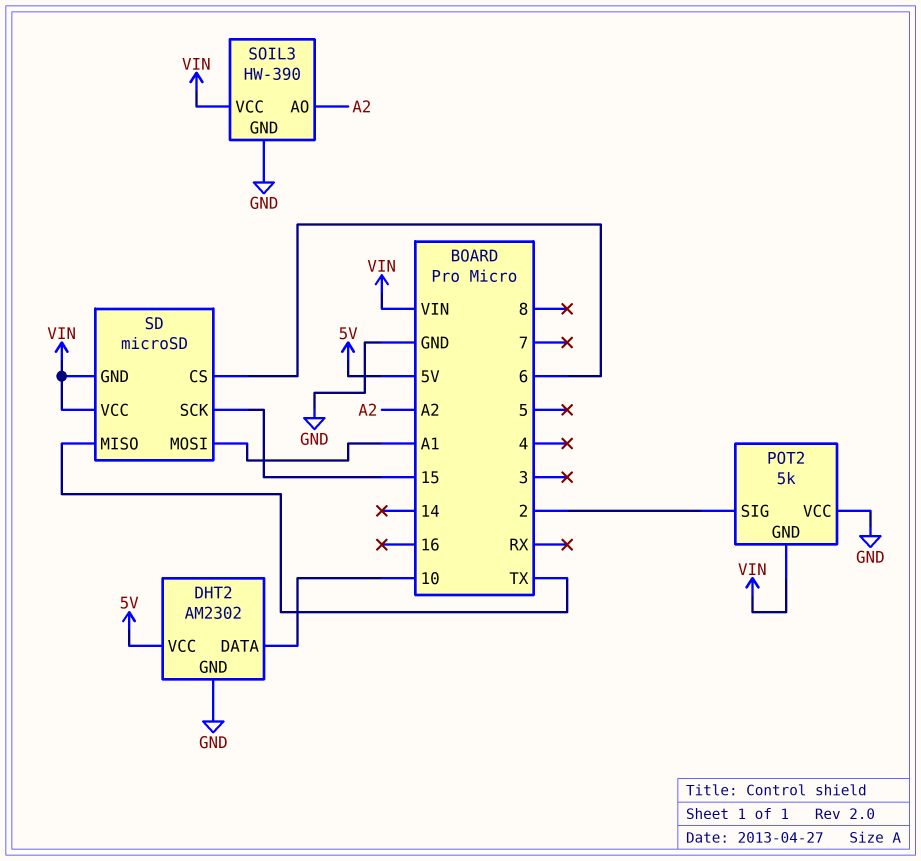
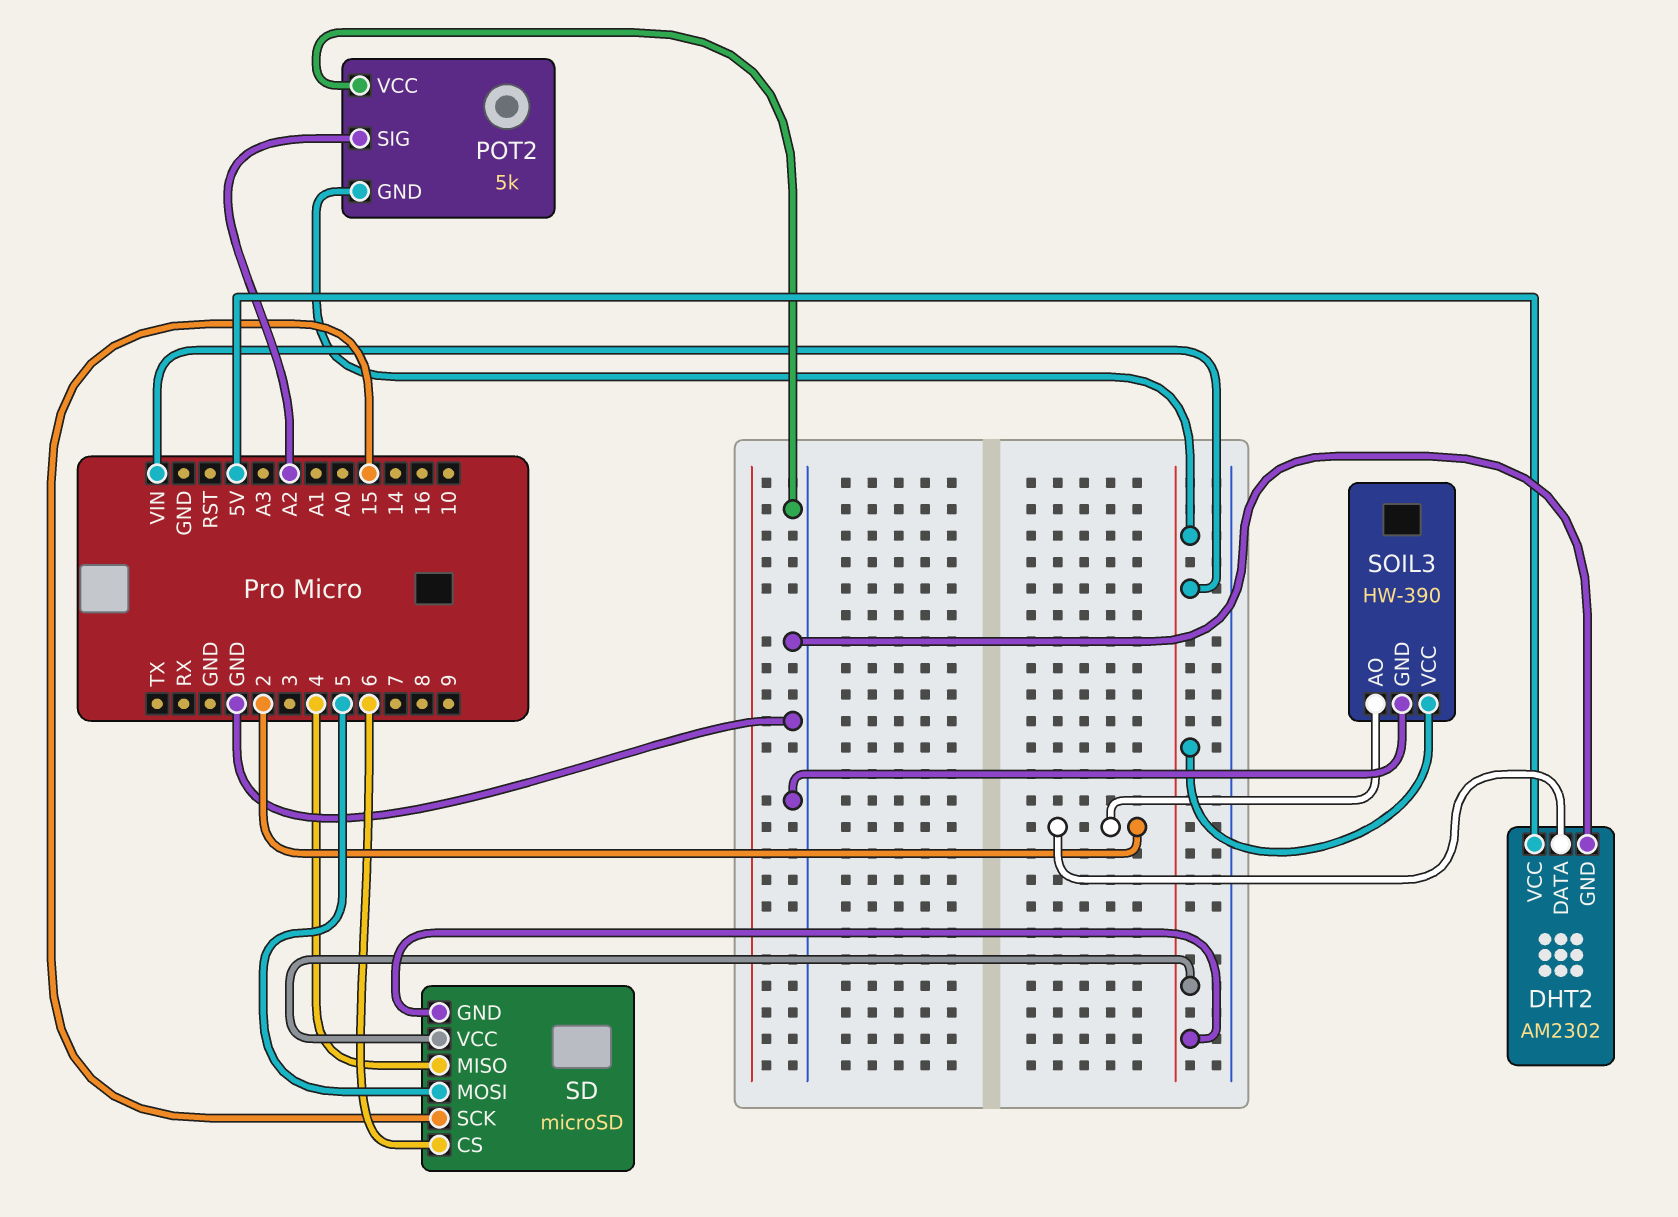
DHT2 pin DATA: 10 -> 2
POT2 pin SIG: 2 -> A2
SD pin MISO: TX -> 4
SD pin MOSI: A1 -> 5
SOIL3 pin AO: A2 -> 2

